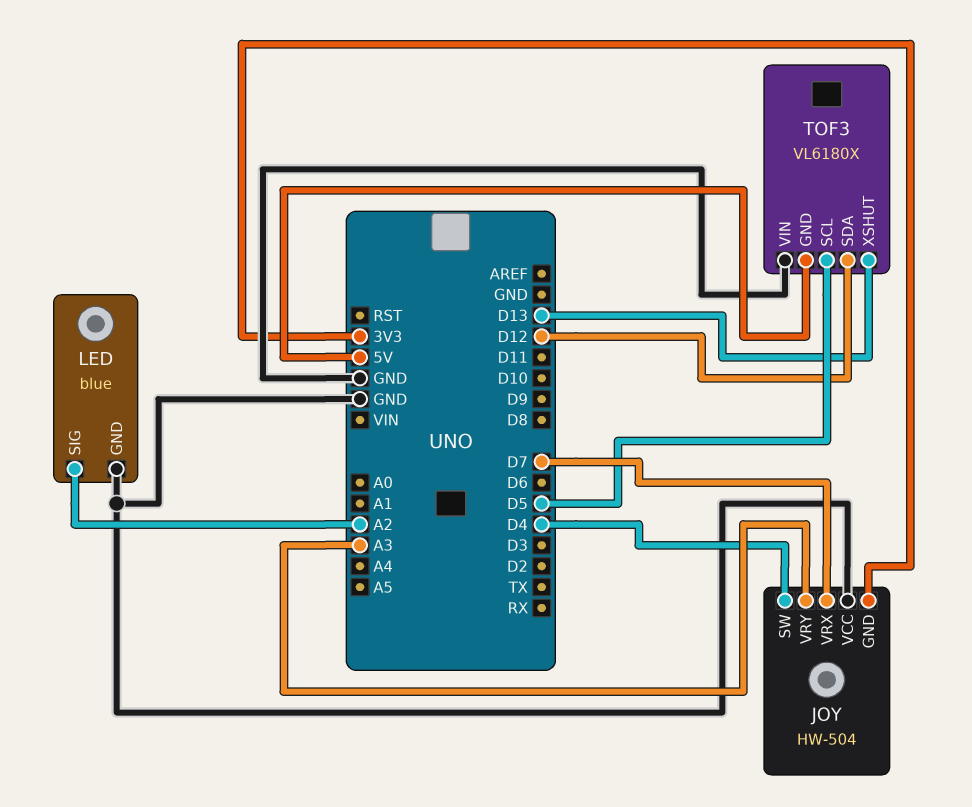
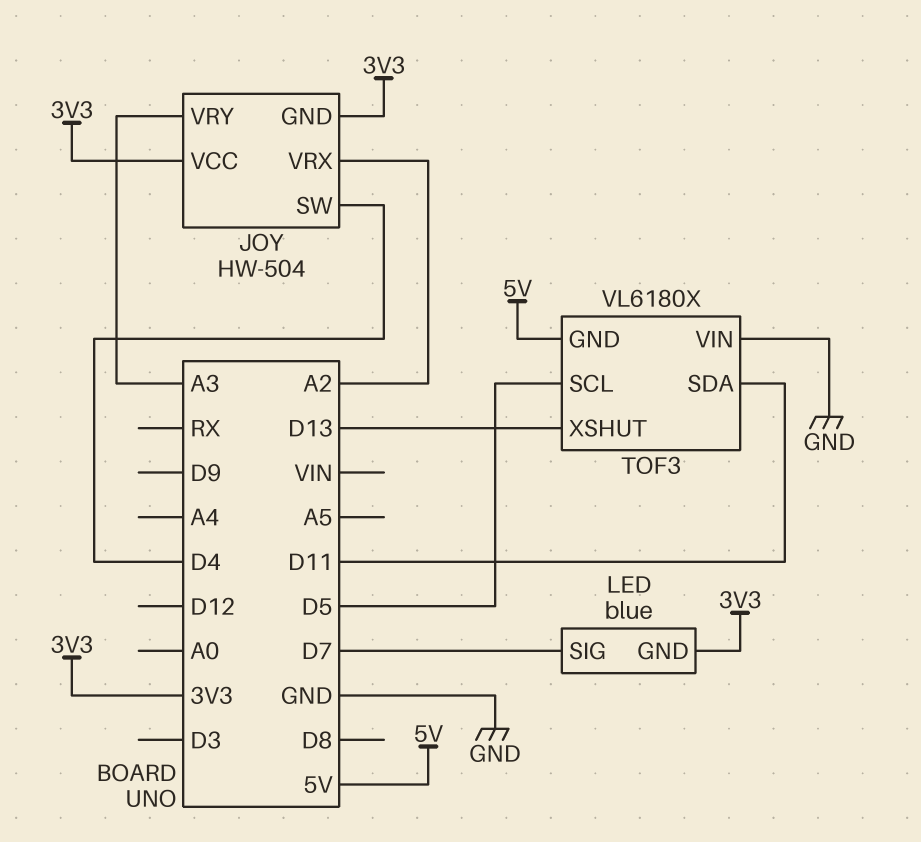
JOY pin VCC: GND -> 3V3
JOY pin VRX: D7 -> A2
LED pin GND: GND -> 3V3
LED pin SIG: A2 -> D7
TOF3 pin SDA: D12 -> D11

